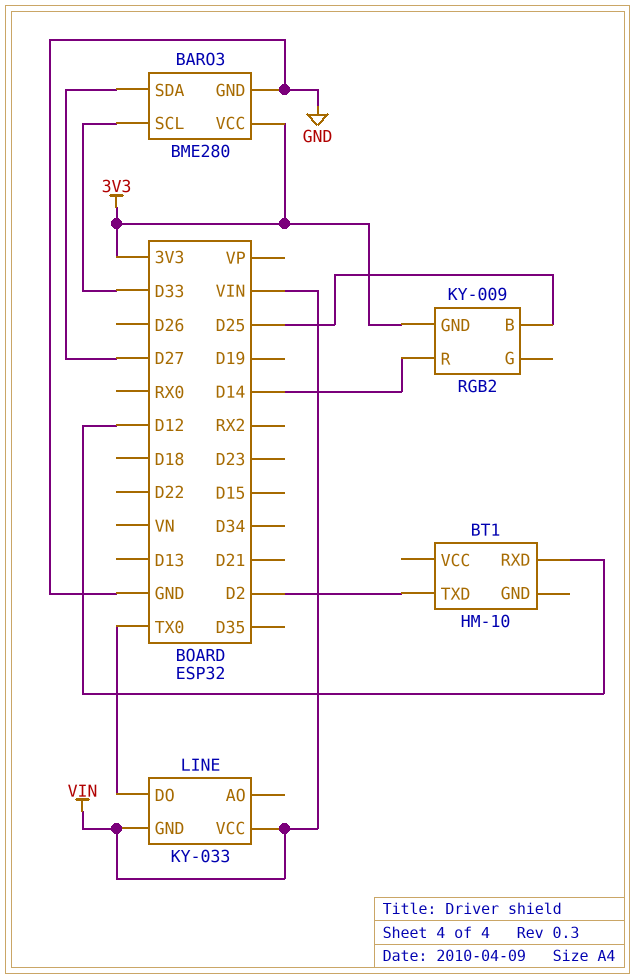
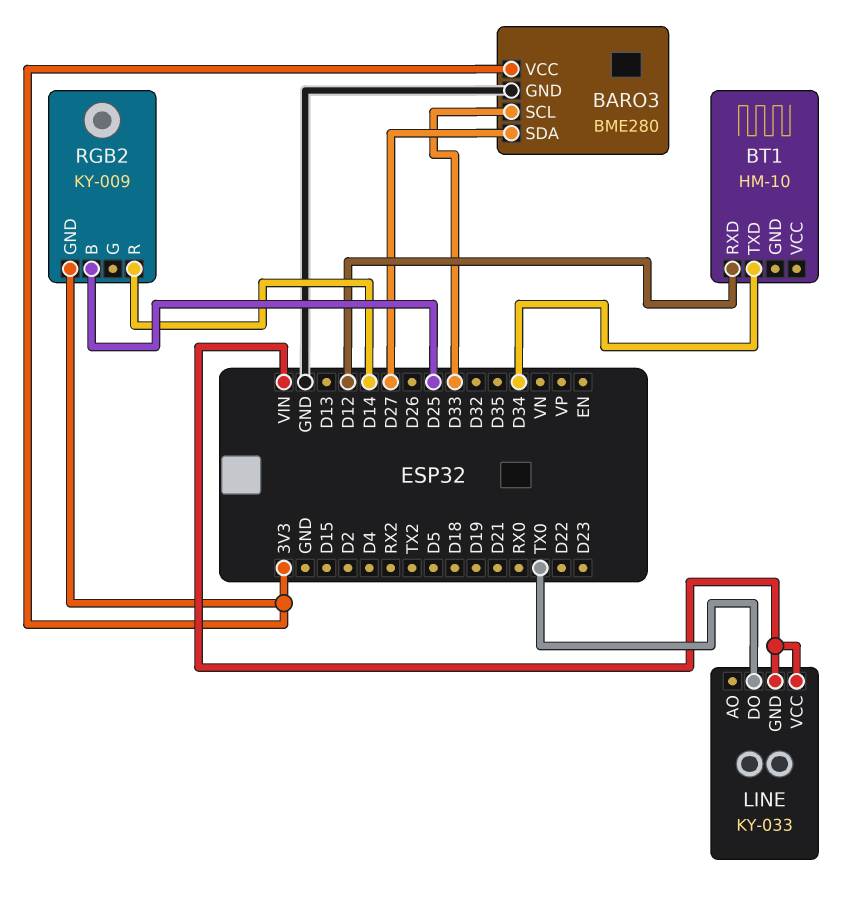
BT1 pin TXD: D2 -> D34

